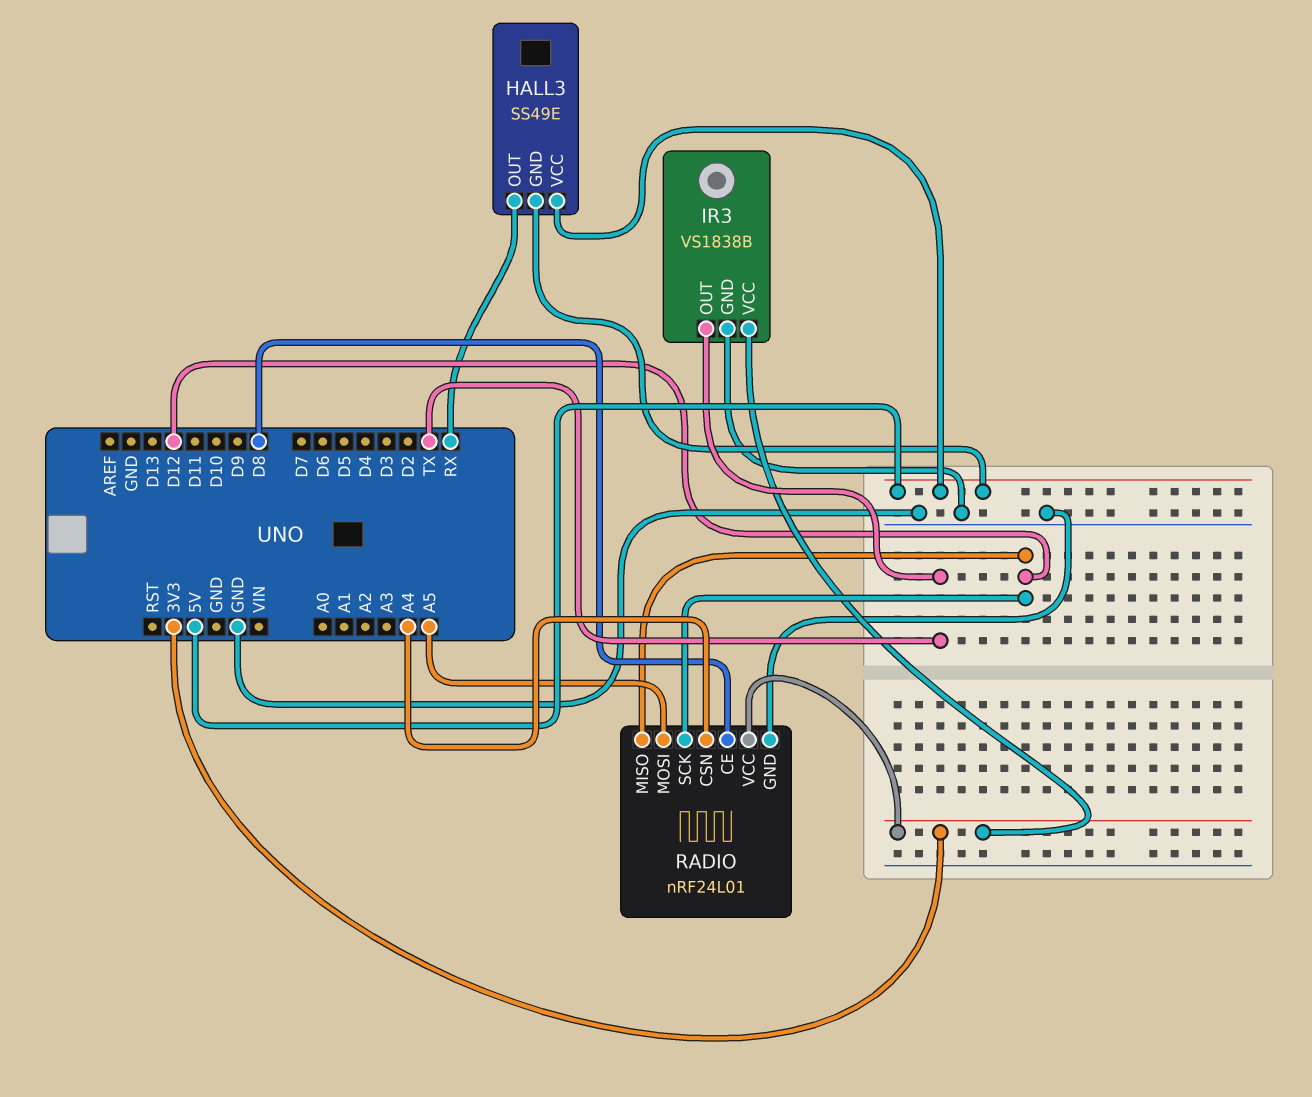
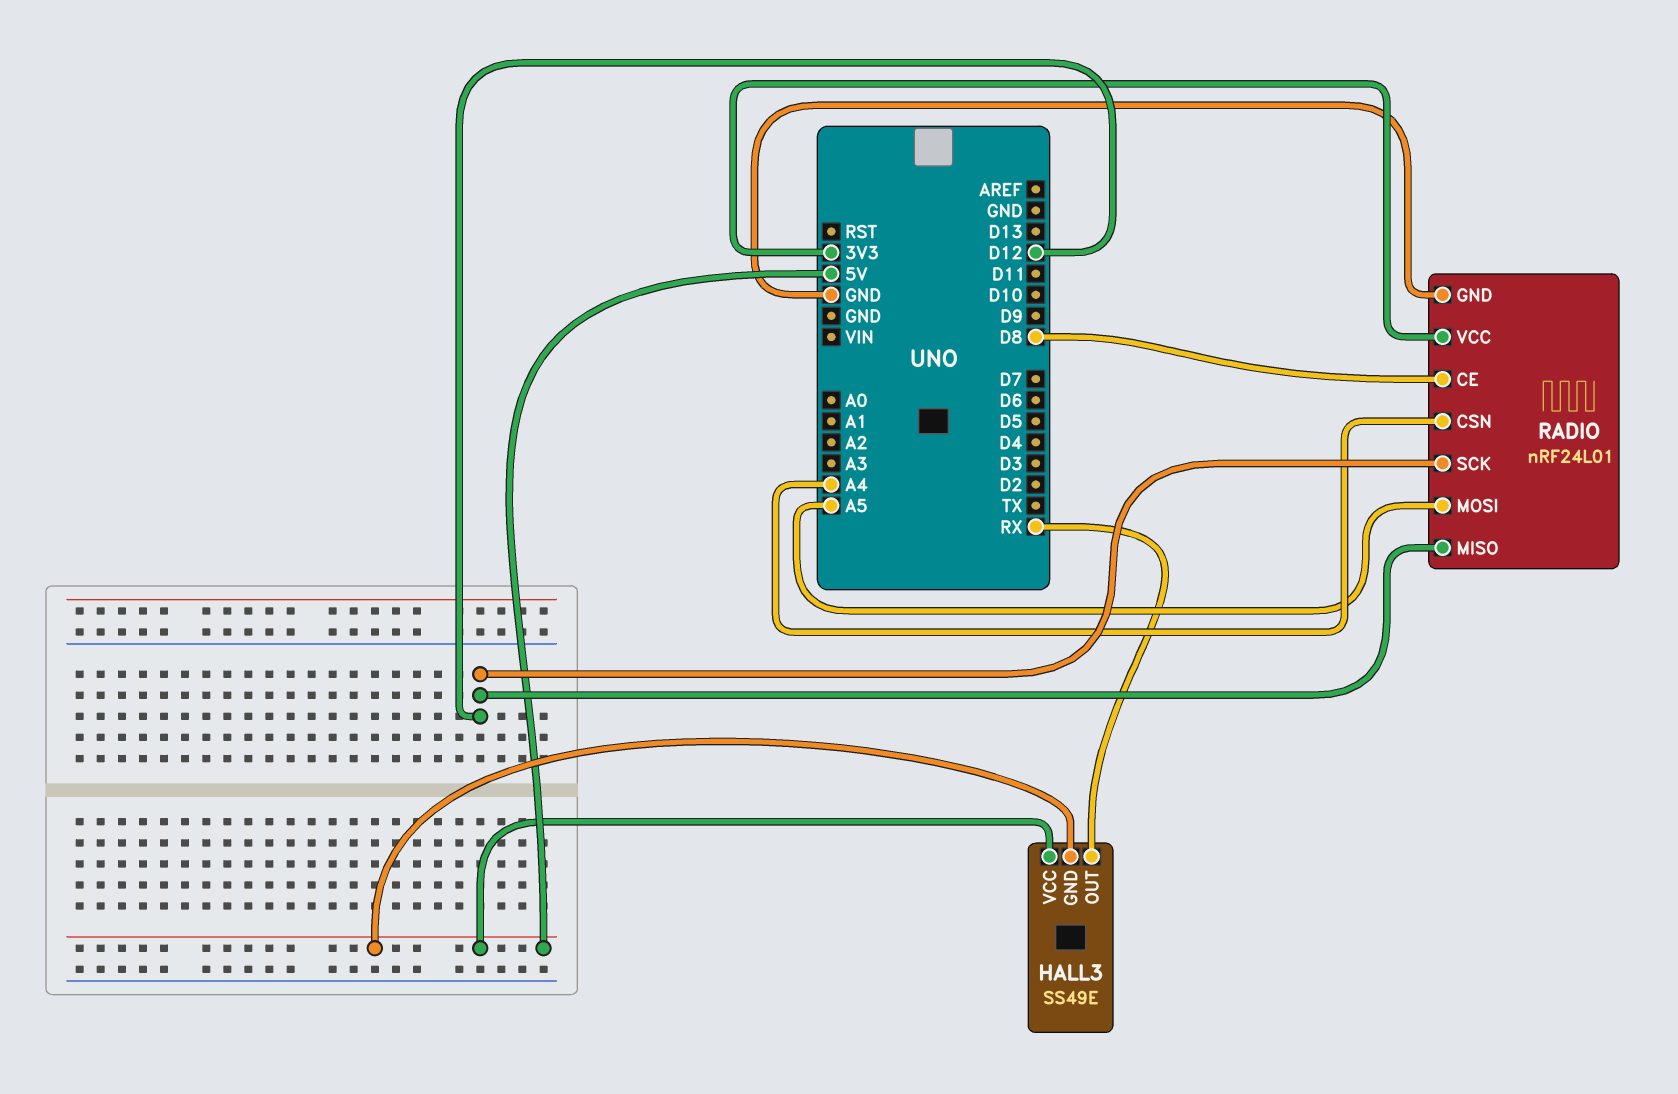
IR3: VS1838B -> none
IR3 pin GND: GND -> none
IR3 pin OUT: TX -> none
IR3 pin VCC: 3V3 -> none

